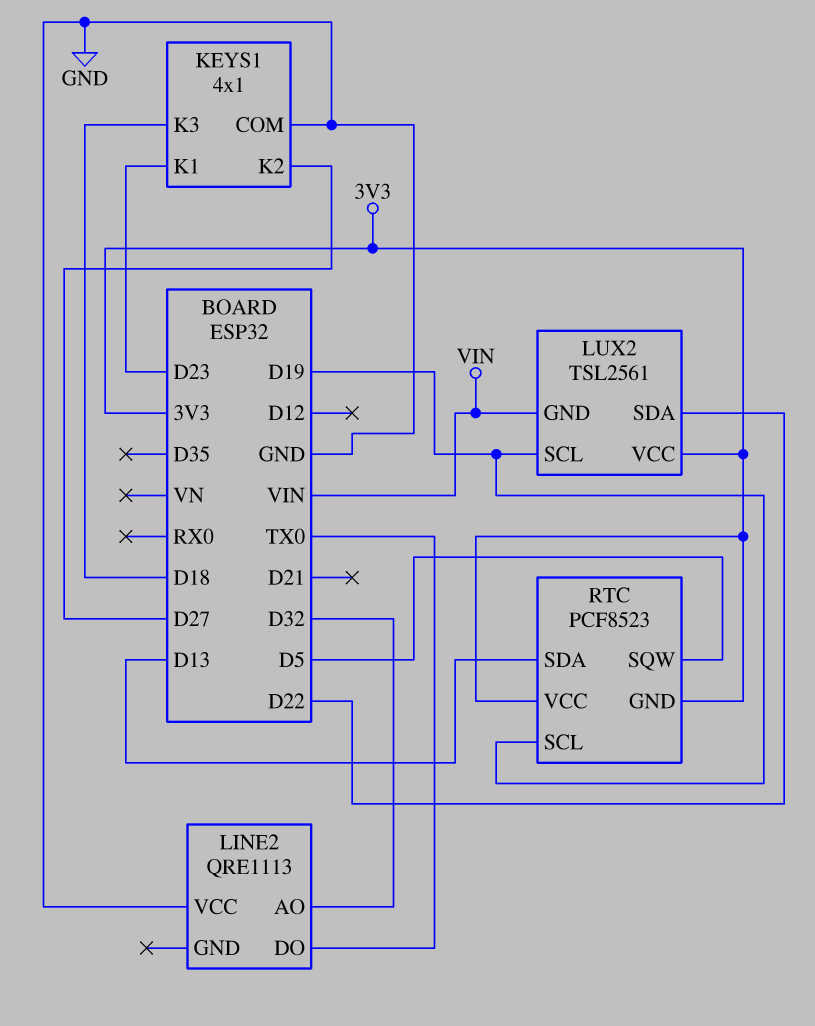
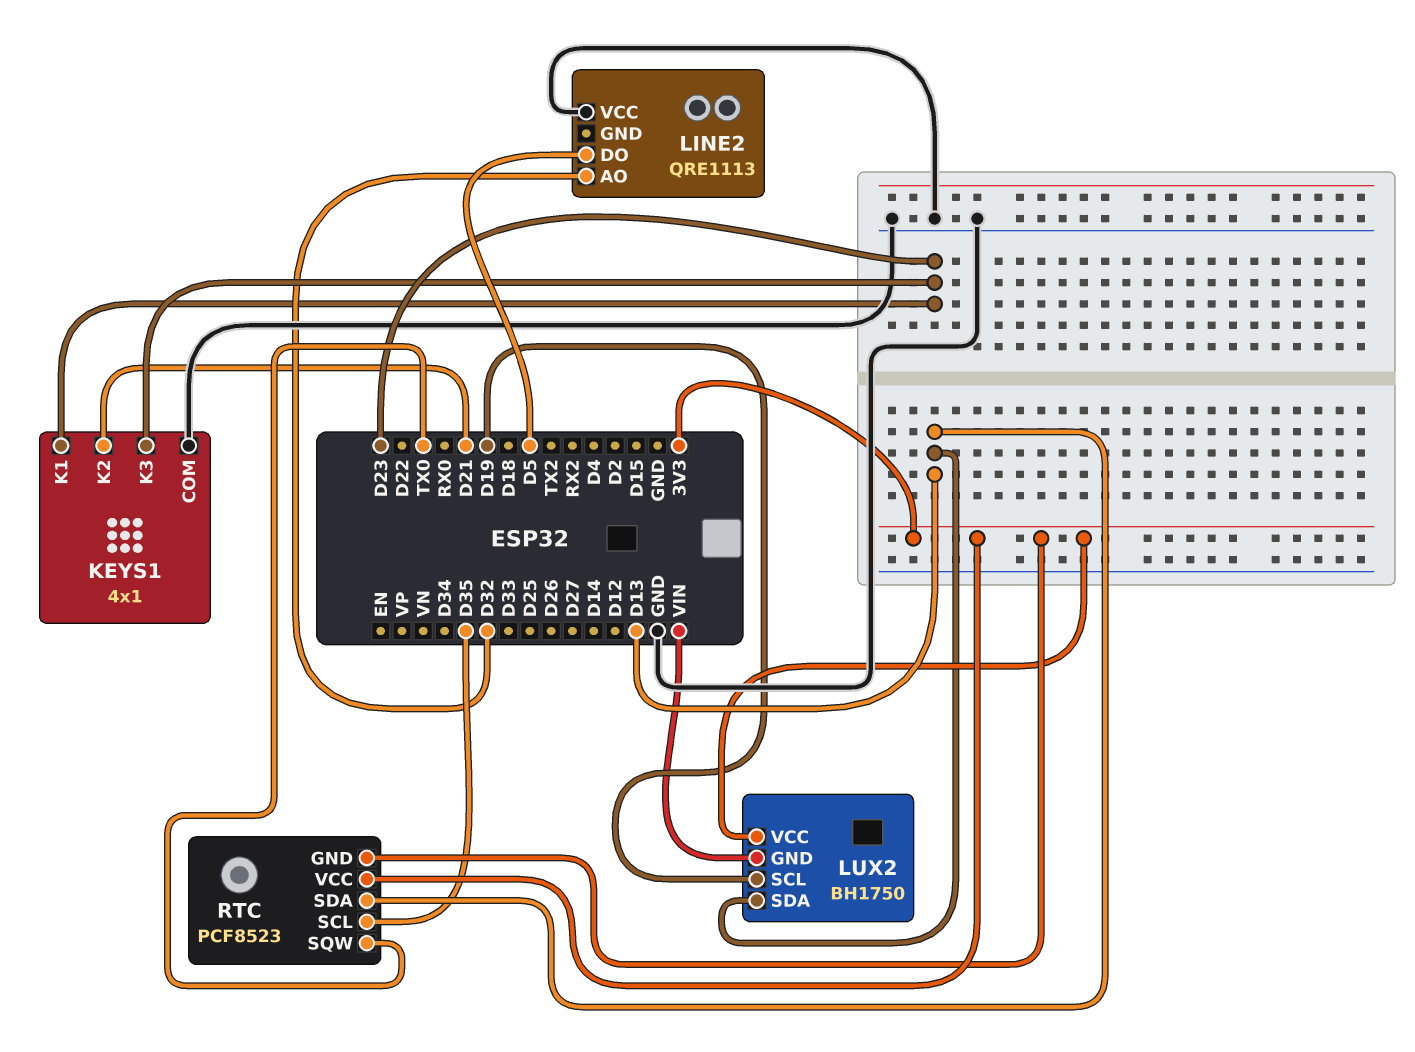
KEYS1 pin K2: D27 -> D21
KEYS1 pin K3: D18 -> D23
LINE2 pin DO: TX0 -> D5
LUX2: TSL2561 -> BH1750
LUX2 pin SDA: D22 -> D13
RTC pin SCL: D19 -> D35
RTC pin SQW: D5 -> TX0

